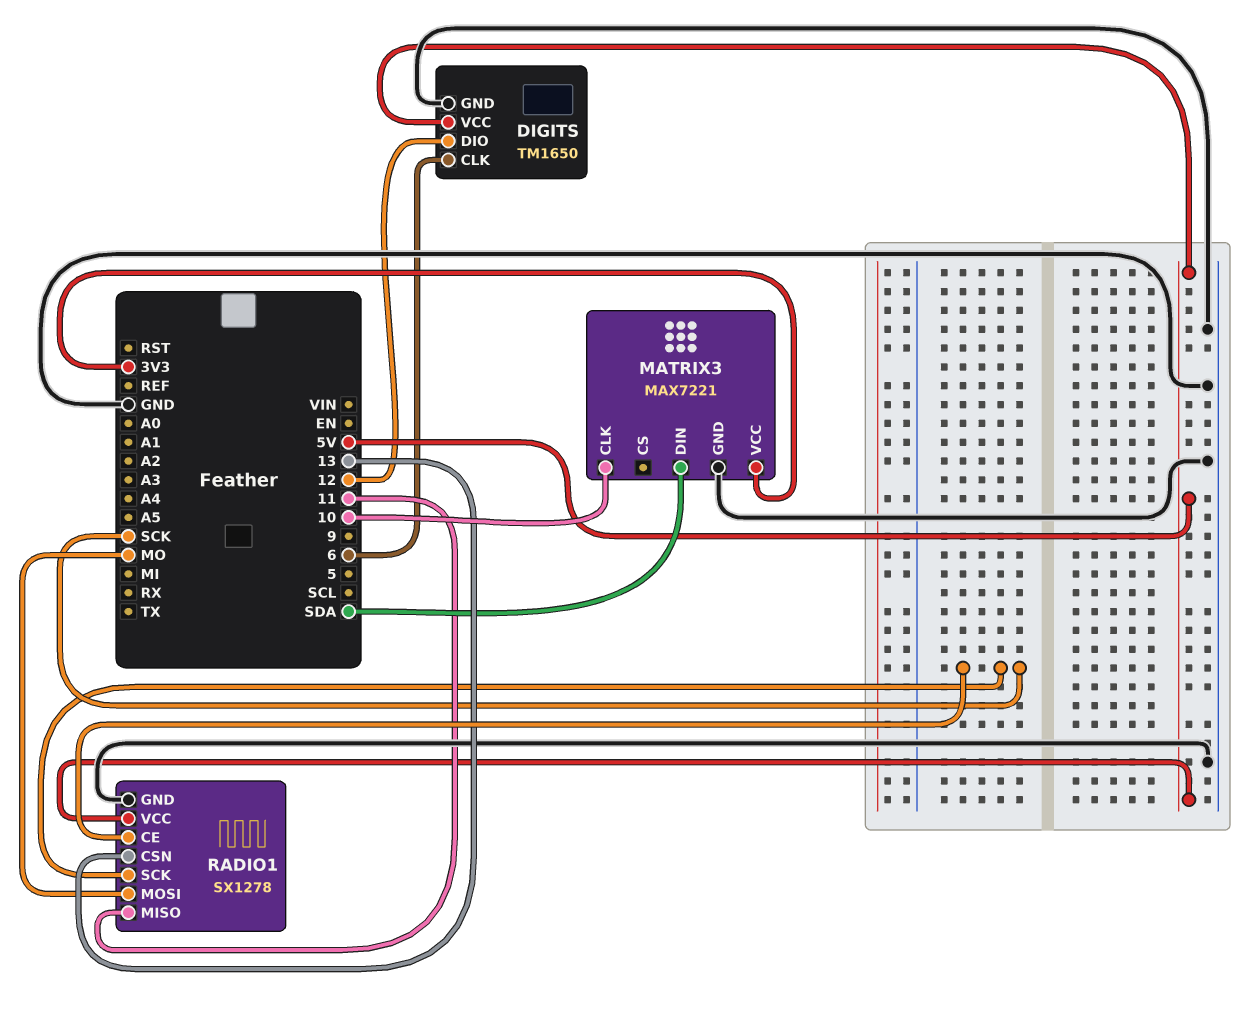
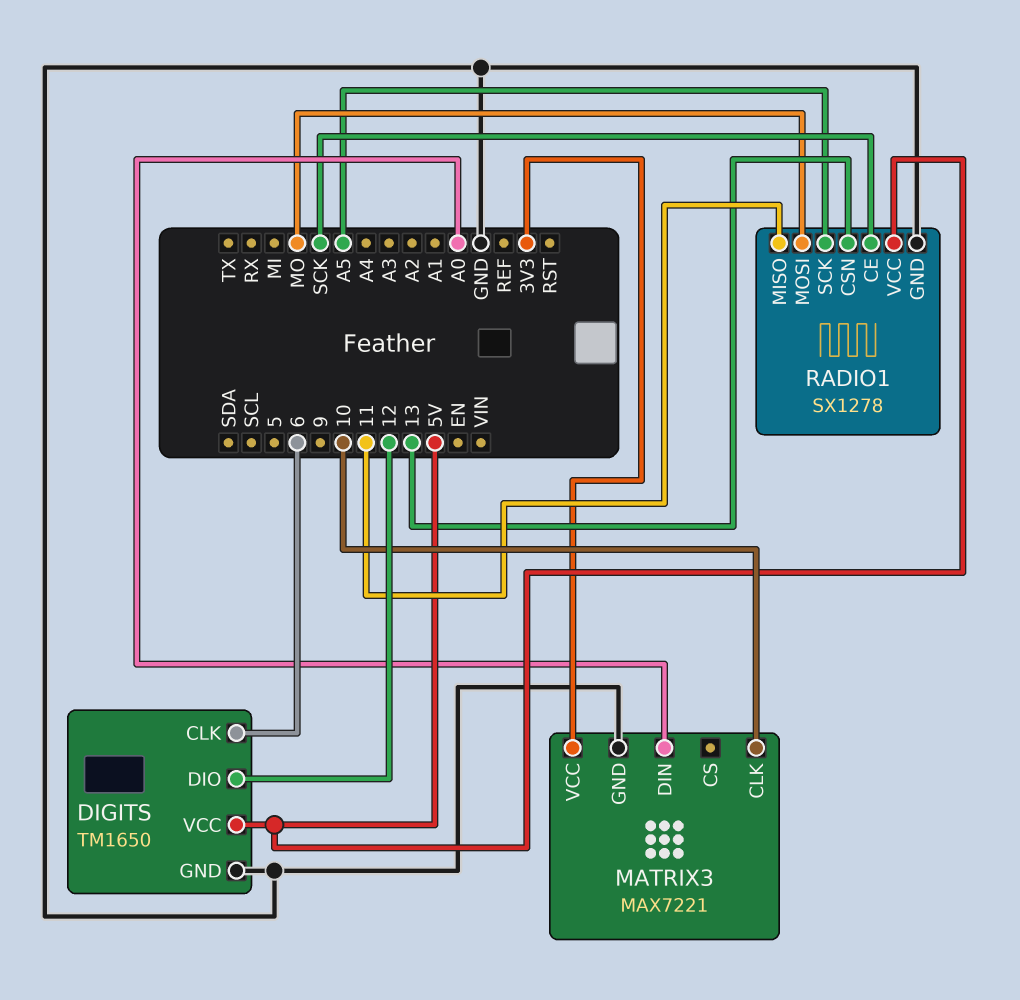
MATRIX3 pin DIN: SDA -> A0
RADIO1 pin SCK: SCK -> A5

